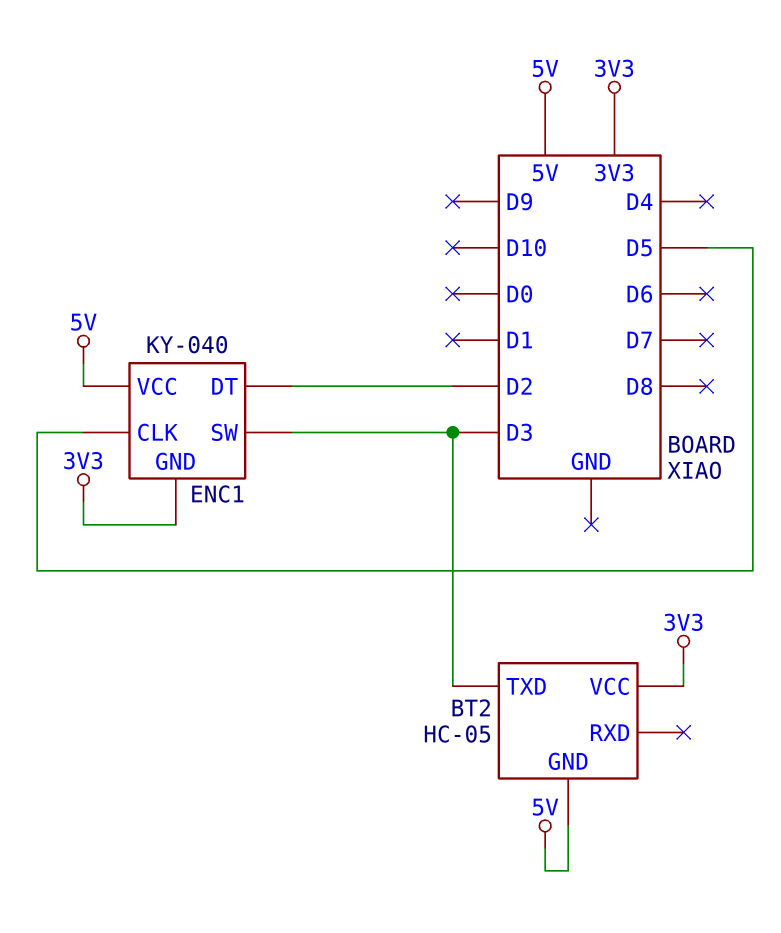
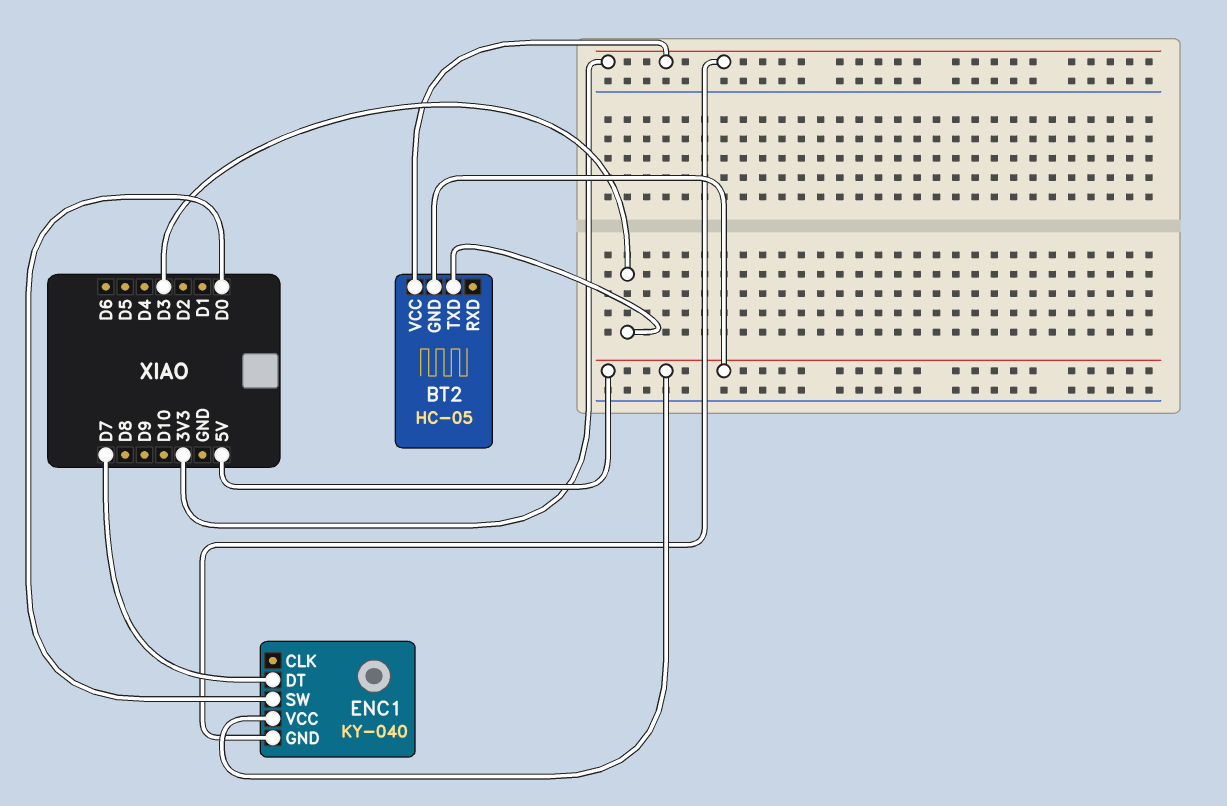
ENC1 pin CLK: D5 -> none
ENC1 pin DT: D2 -> D7
ENC1 pin SW: D3 -> D0

